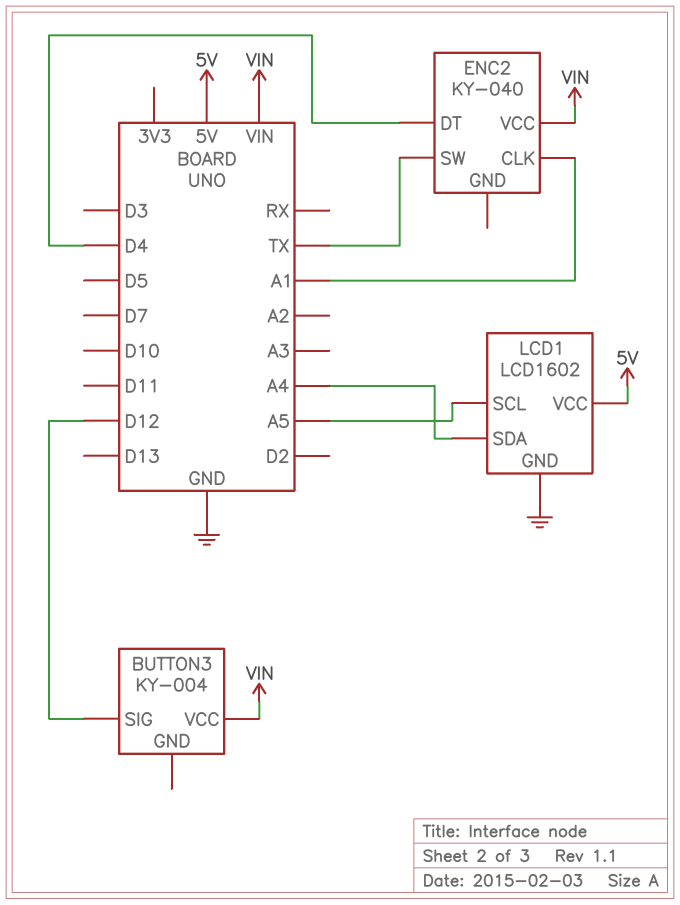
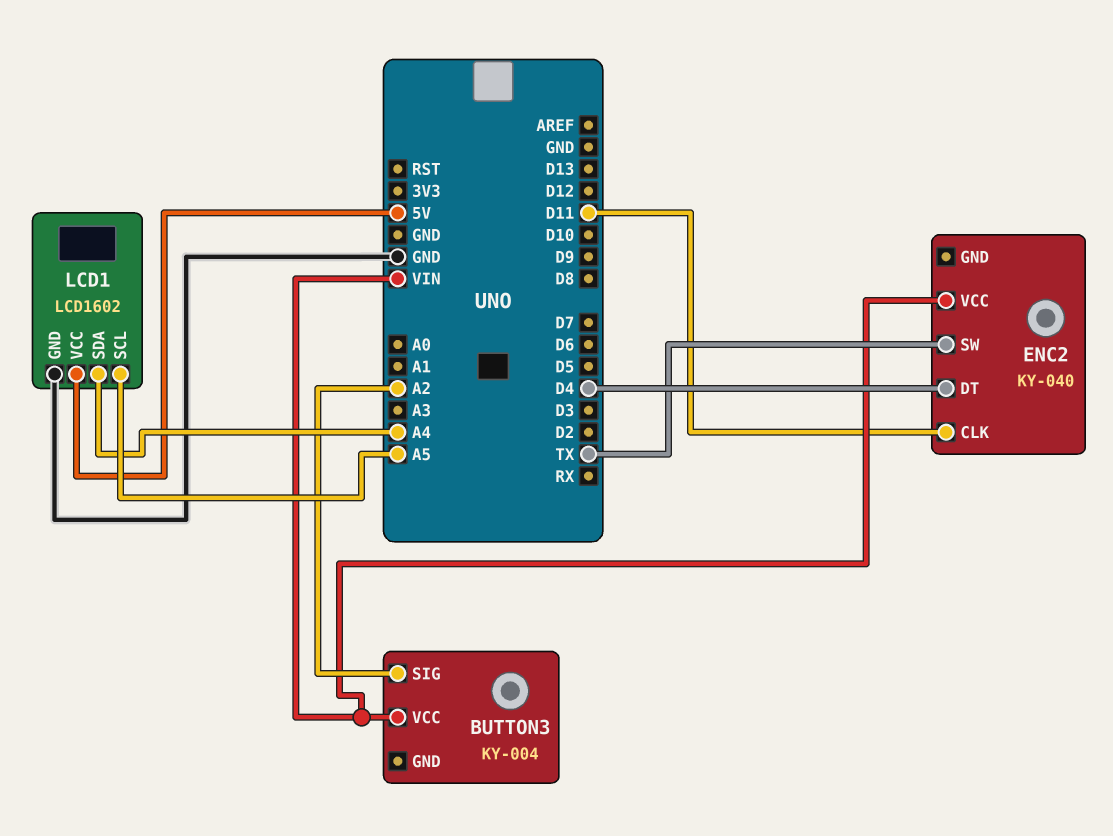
BUTTON3 pin SIG: D12 -> A2
ENC2 pin CLK: A1 -> D11

